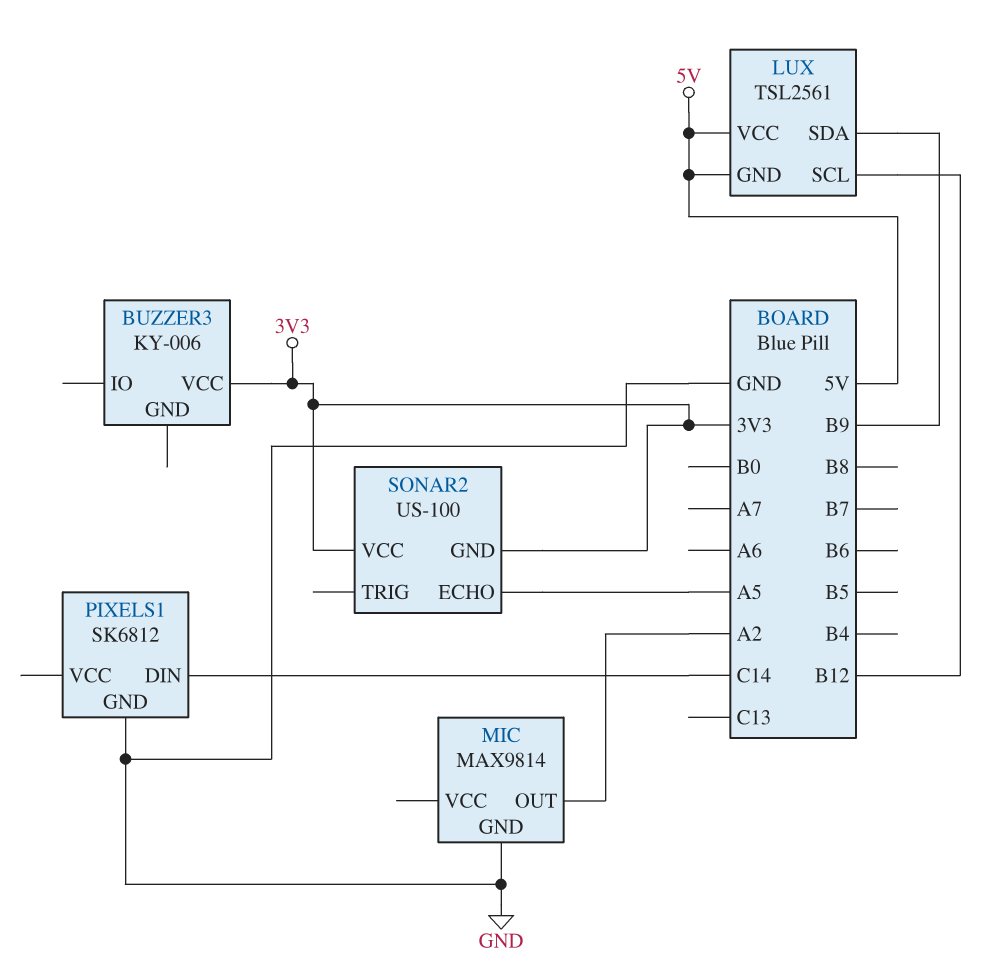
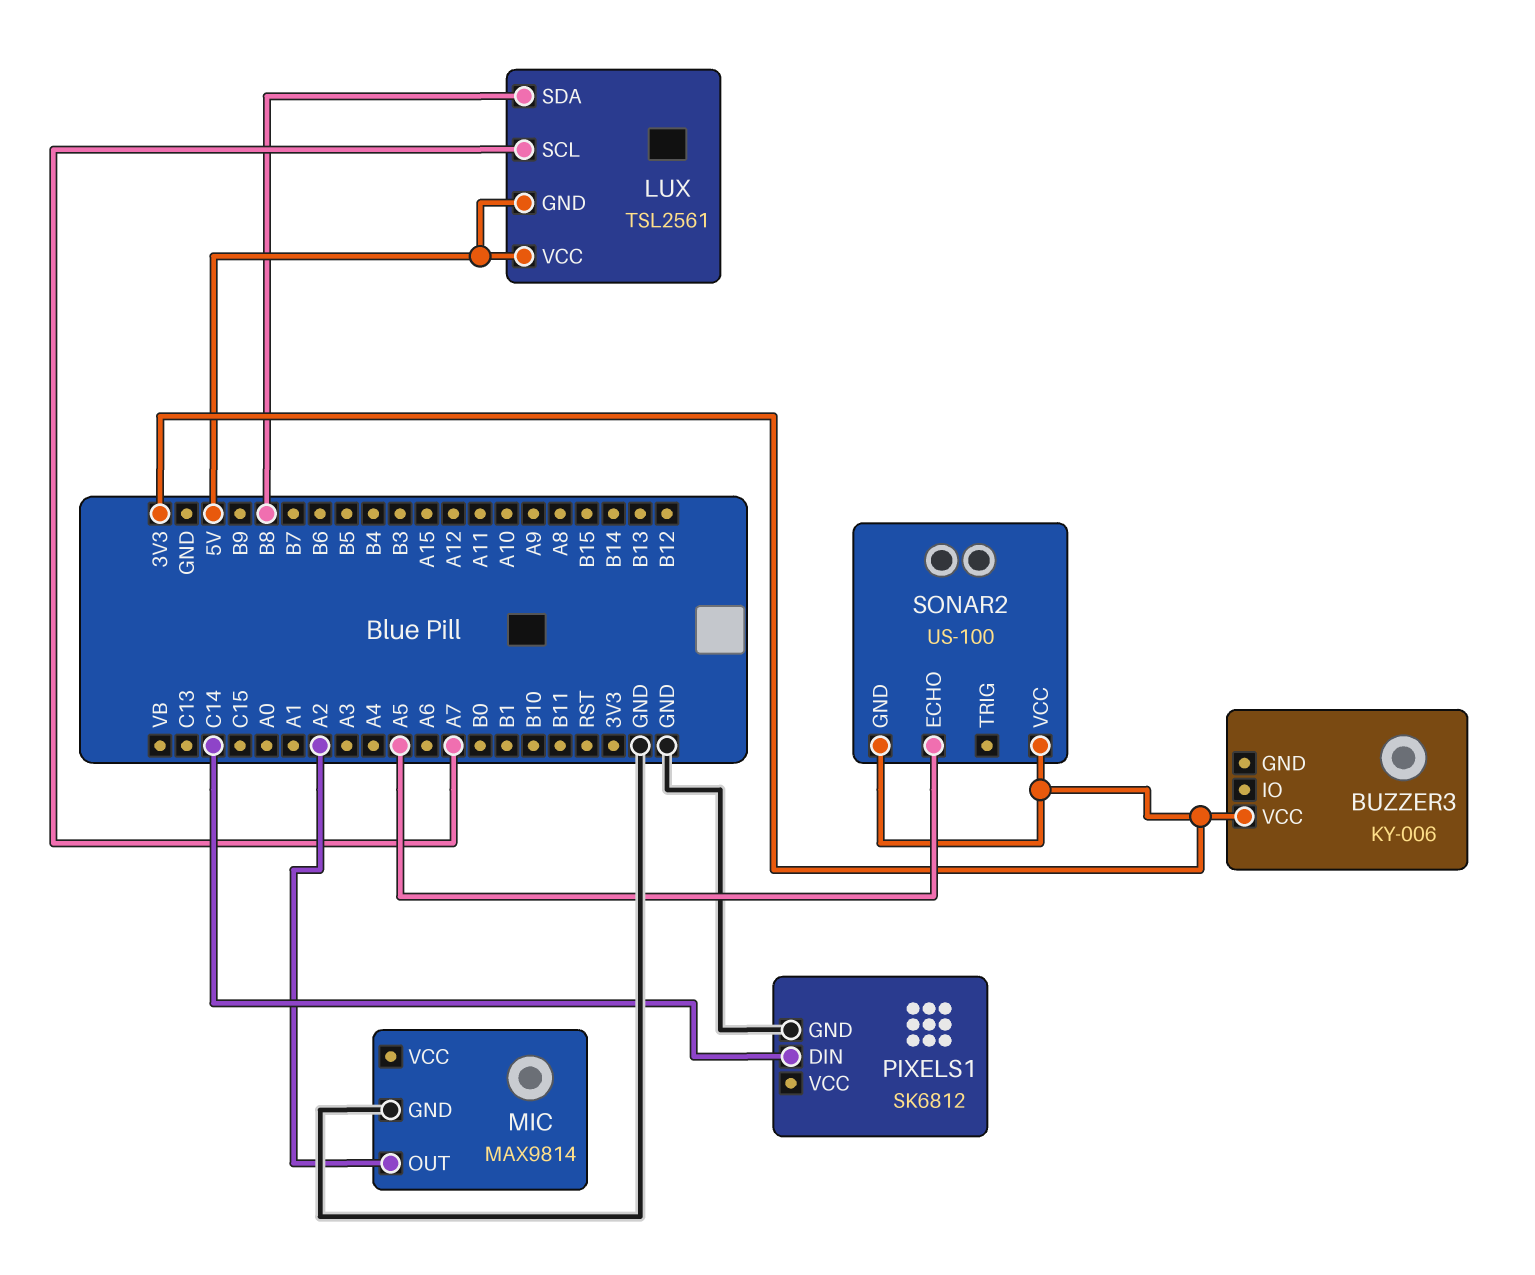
LUX pin SCL: B12 -> A7
LUX pin SDA: B9 -> B8

